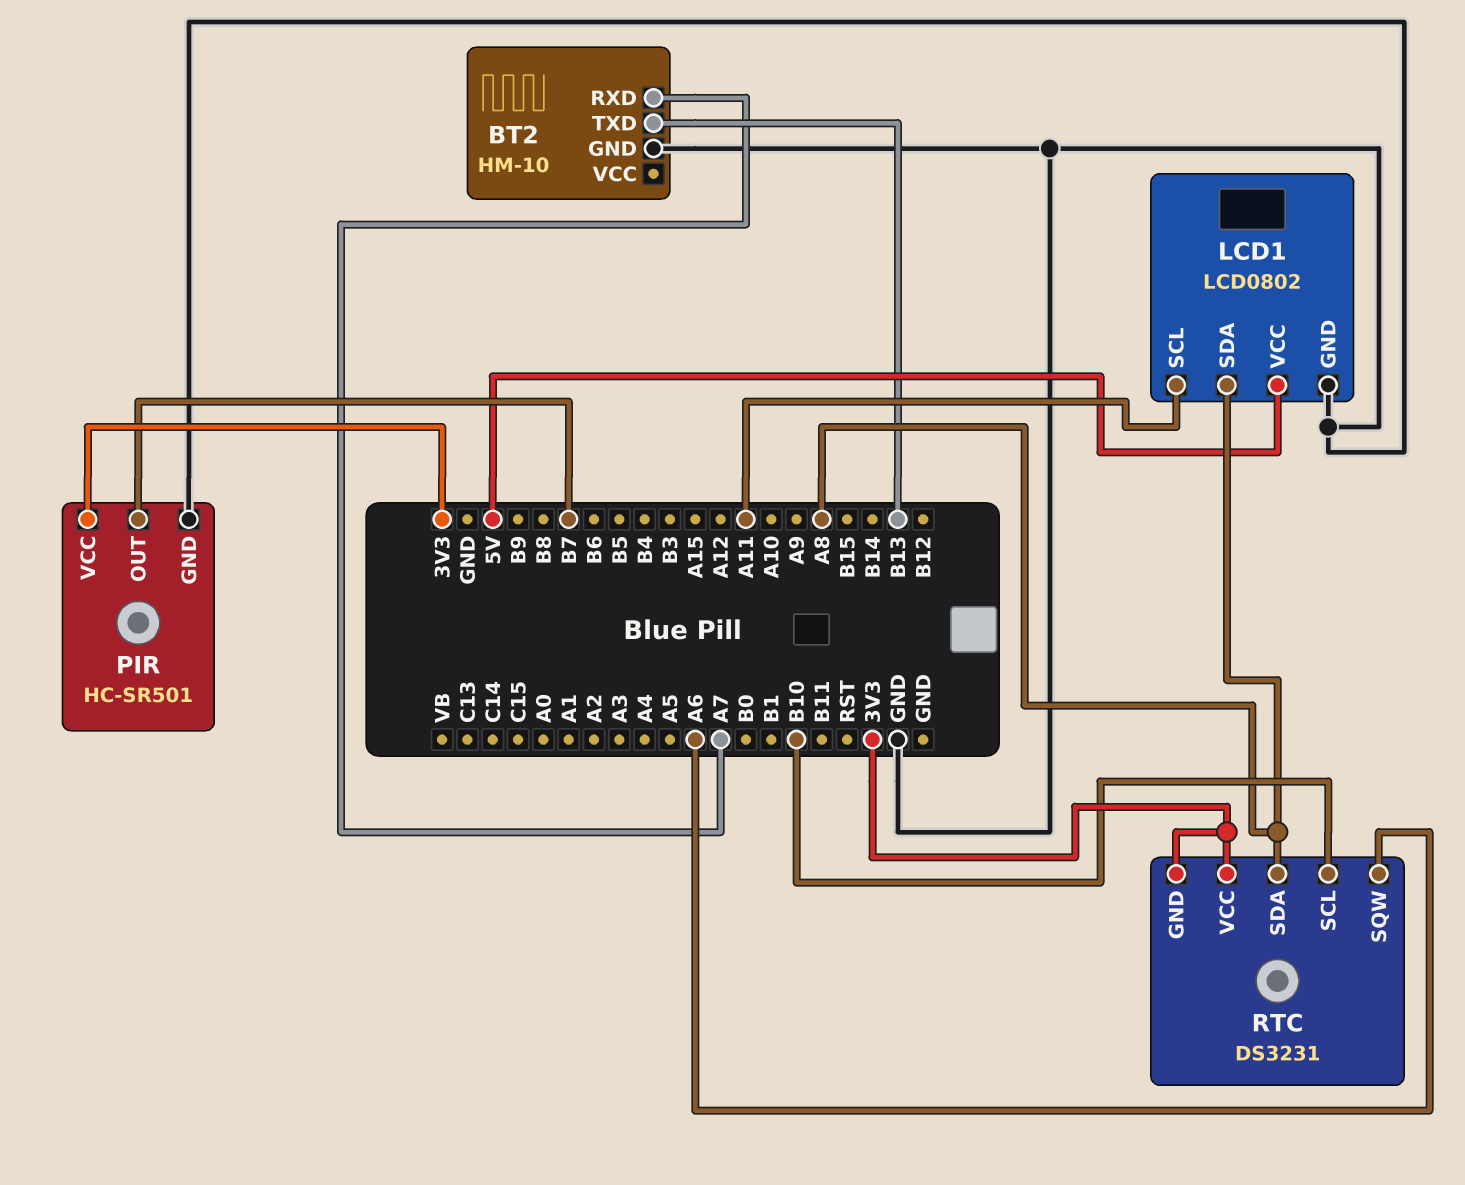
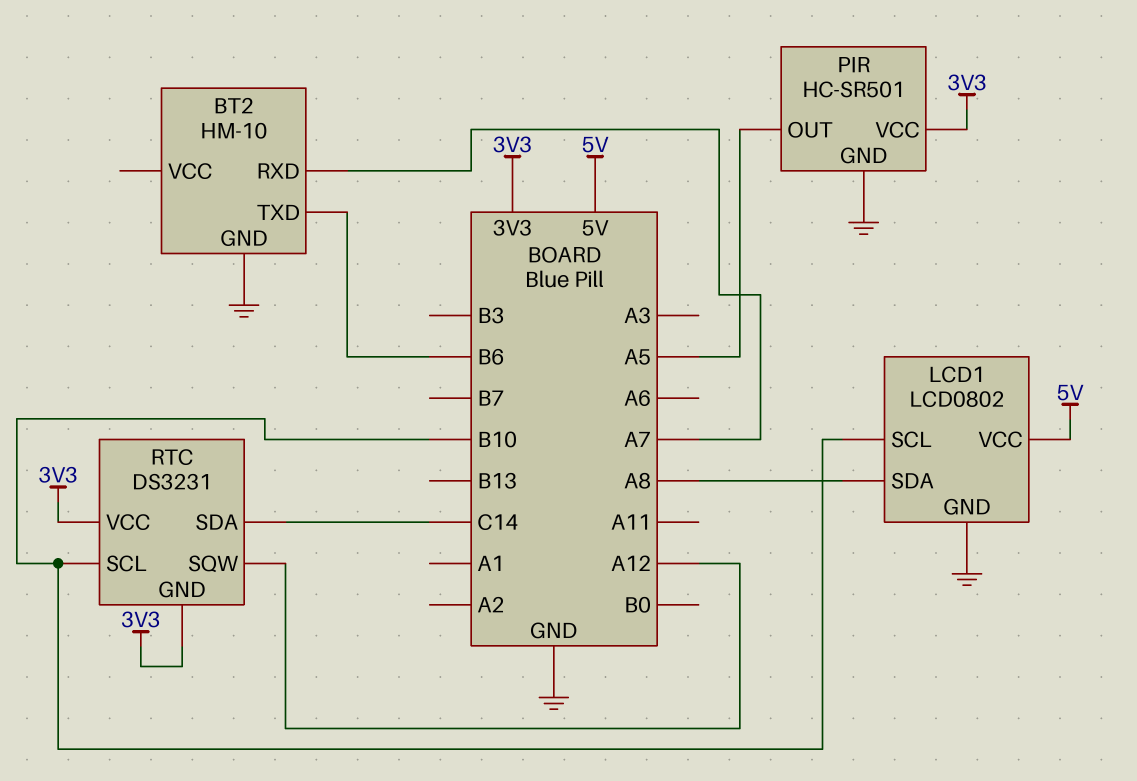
BT2 pin TXD: B13 -> B6
LCD1 pin SCL: A11 -> B10
PIR pin OUT: B7 -> A5
RTC pin SDA: A8 -> C14
RTC pin SQW: A6 -> A12

